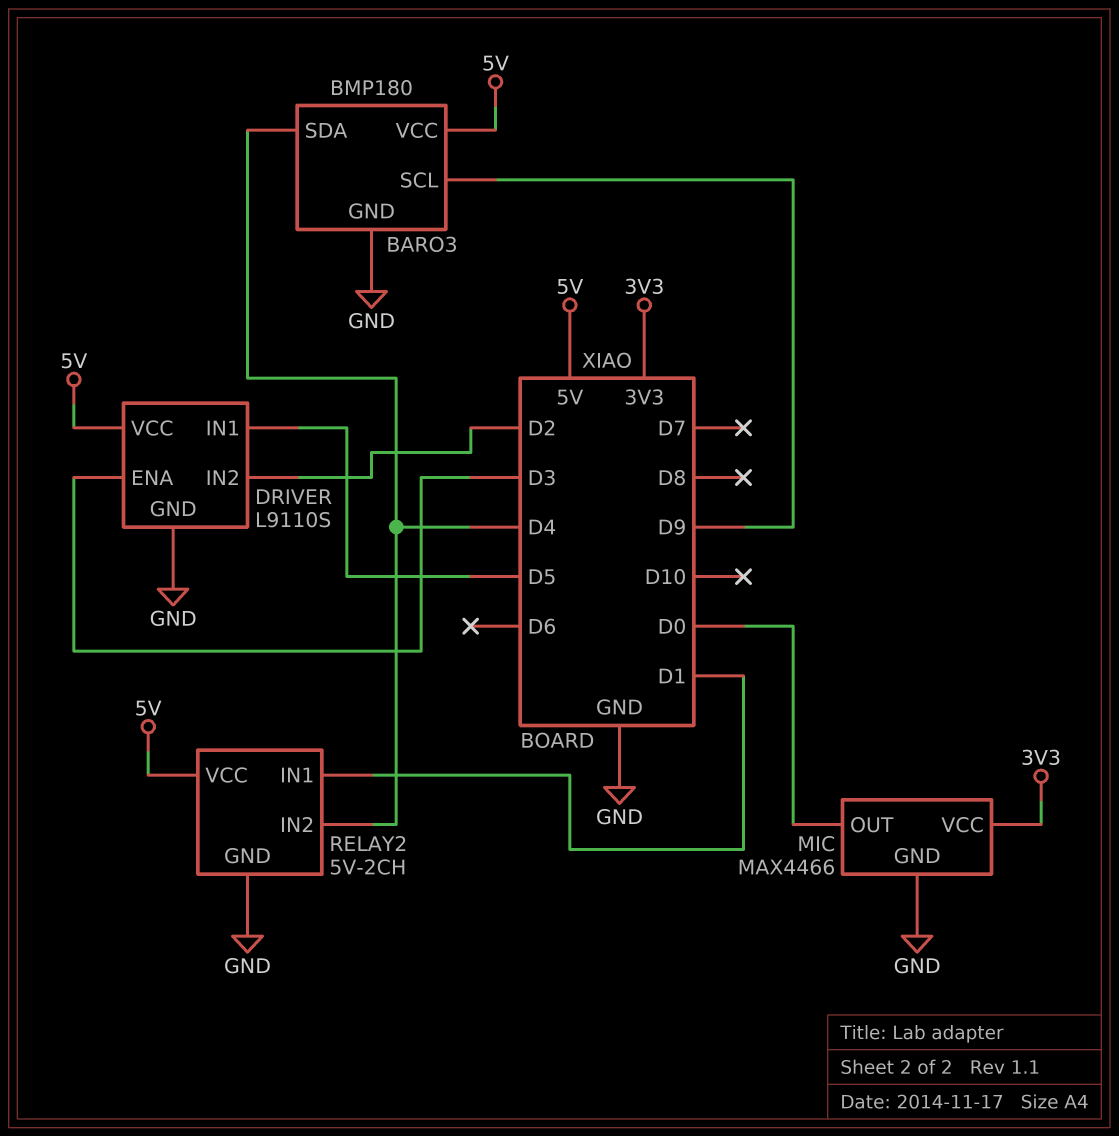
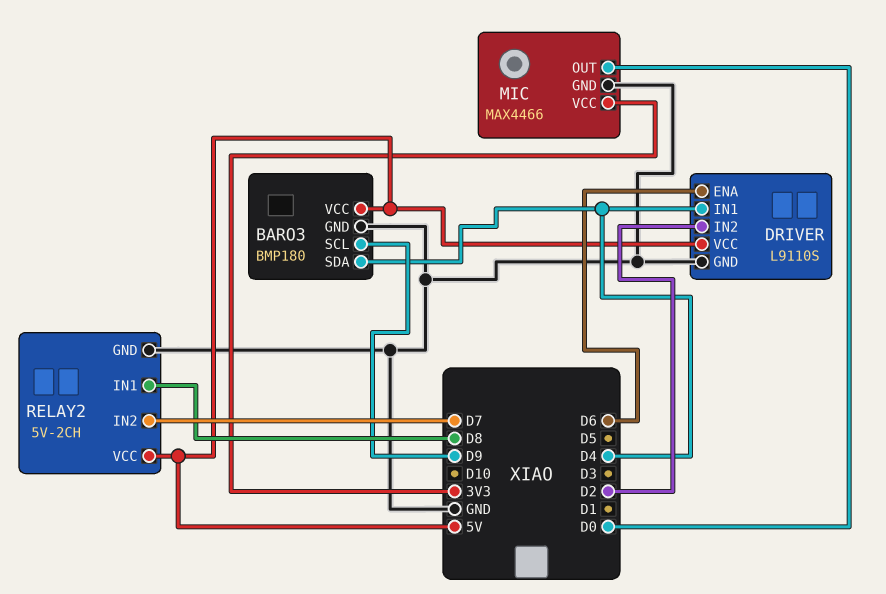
DRIVER pin ENA: D3 -> D6
DRIVER pin IN1: D5 -> D4
RELAY2 pin IN1: D1 -> D8
RELAY2 pin IN2: D4 -> D7

